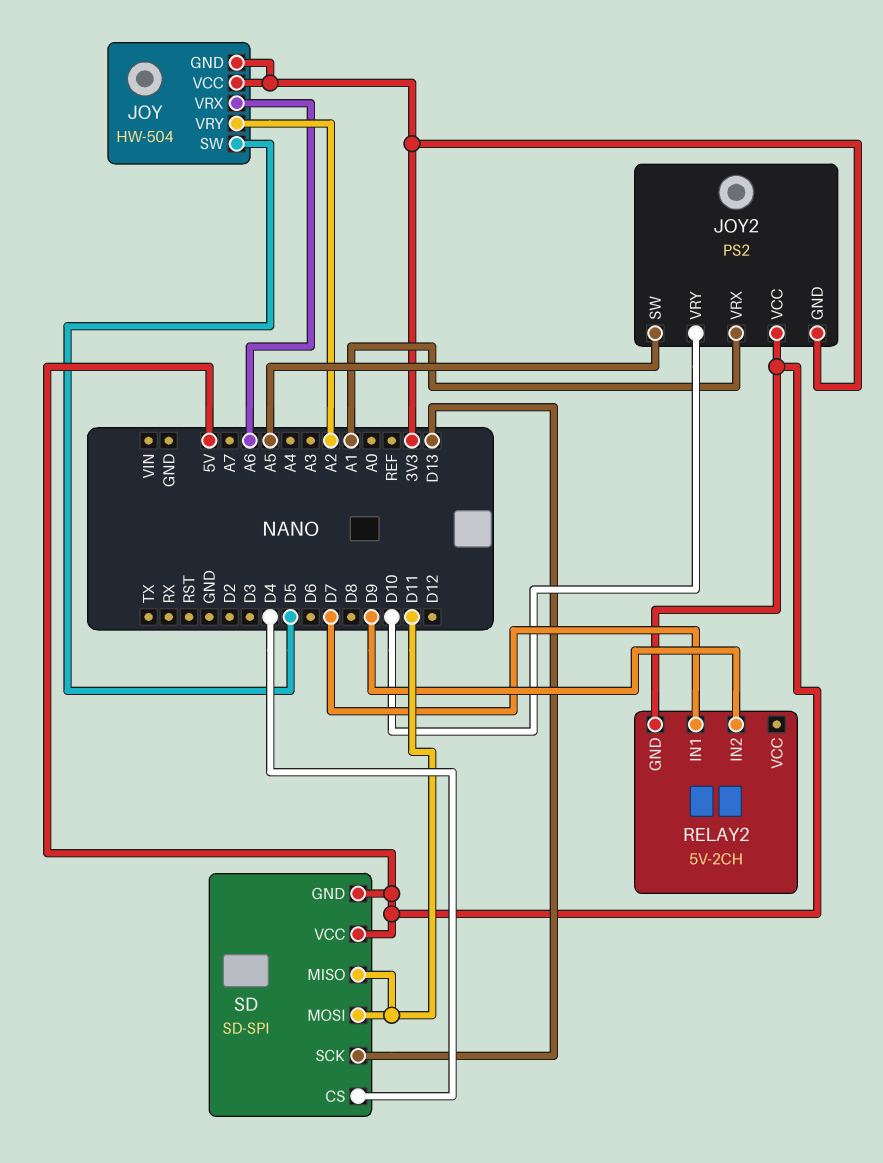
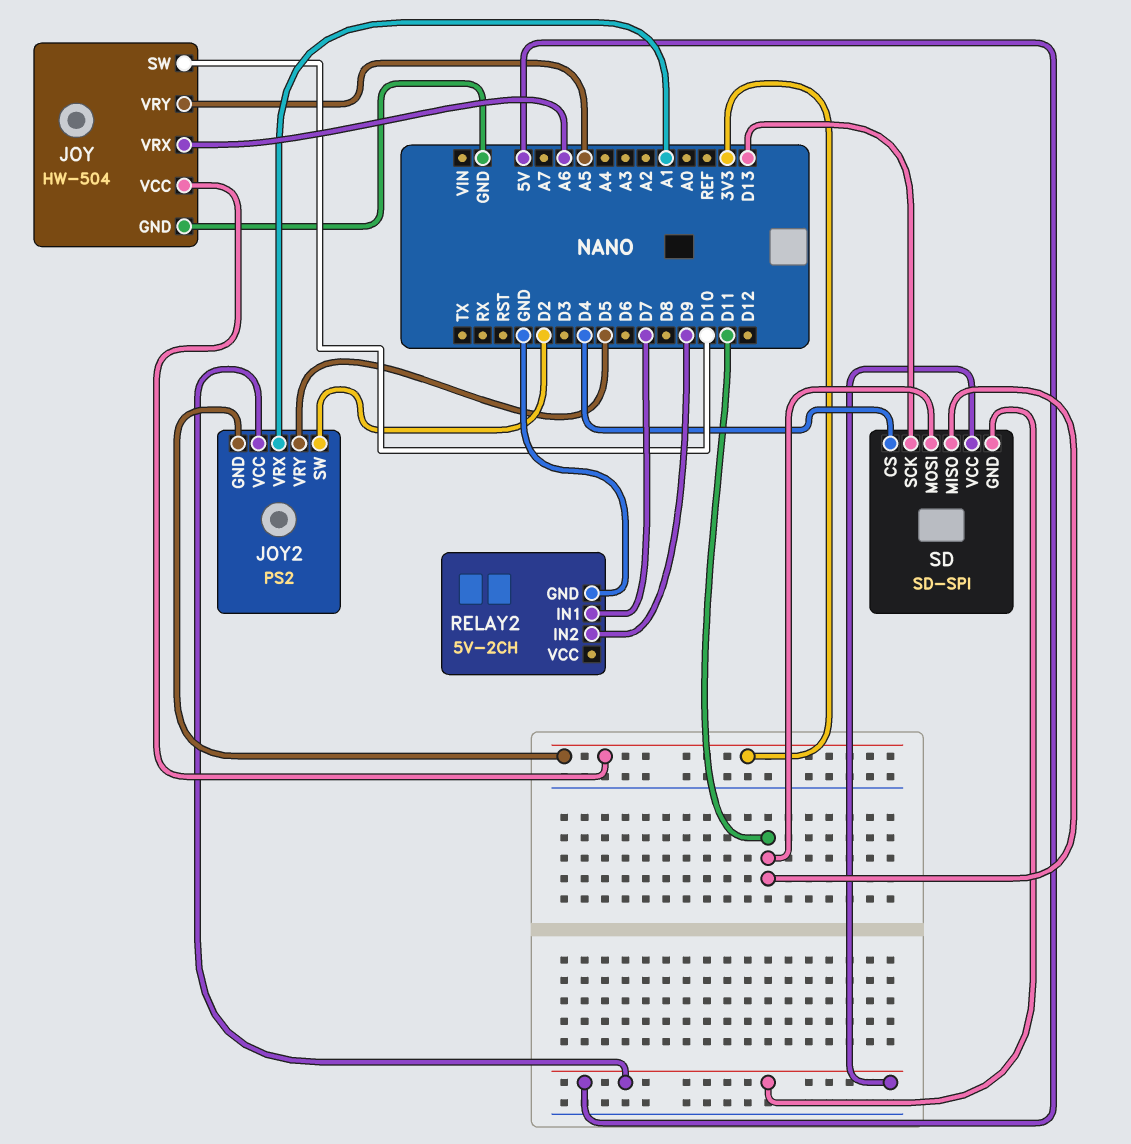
JOY pin GND: 3V3 -> GND
JOY pin SW: D5 -> D10
JOY pin VRY: A2 -> A5
JOY2 pin SW: A5 -> D2
JOY2 pin VRY: D10 -> D5
RELAY2 pin GND: 5V -> GND

